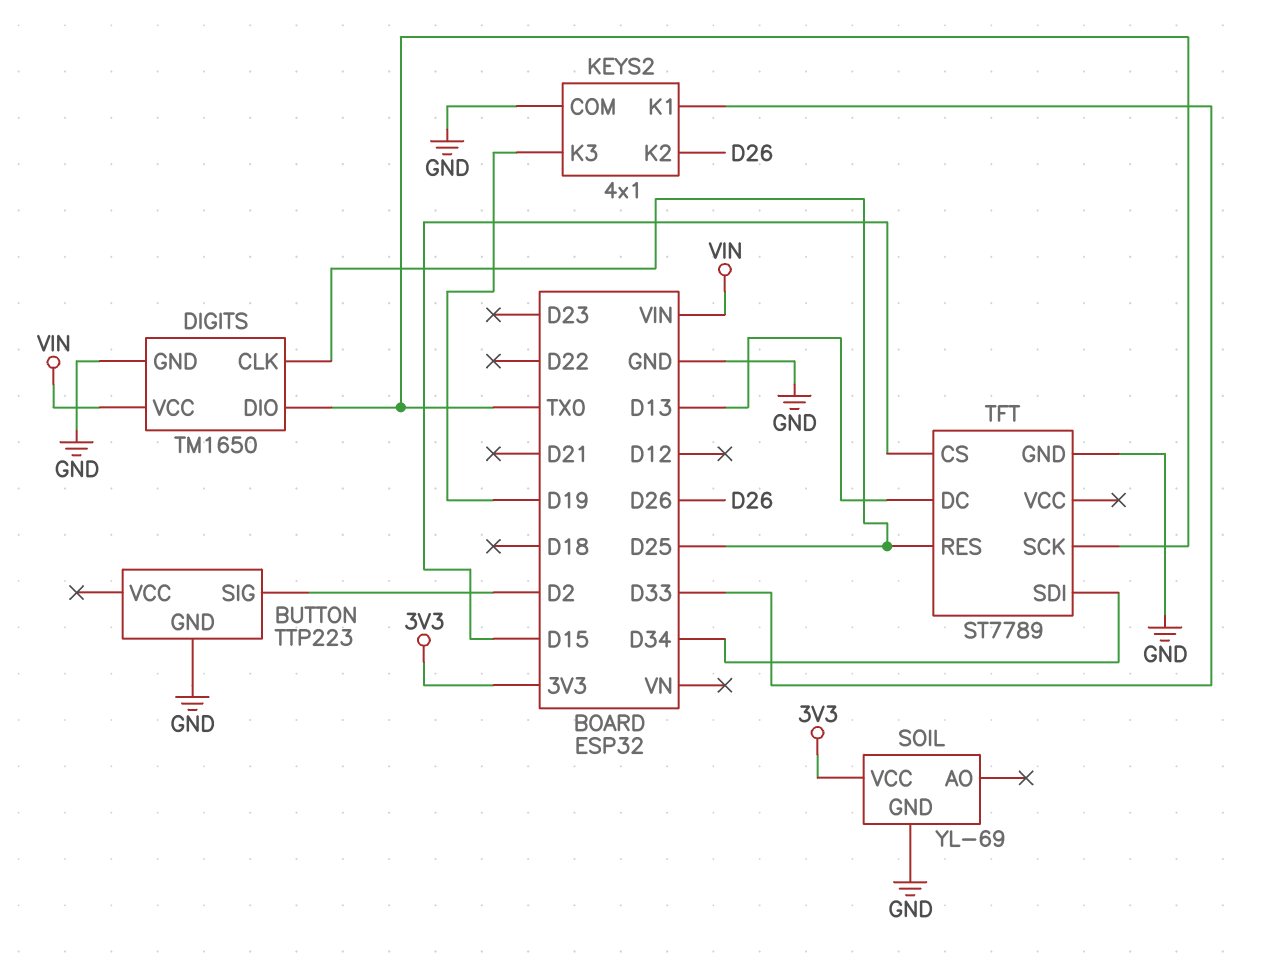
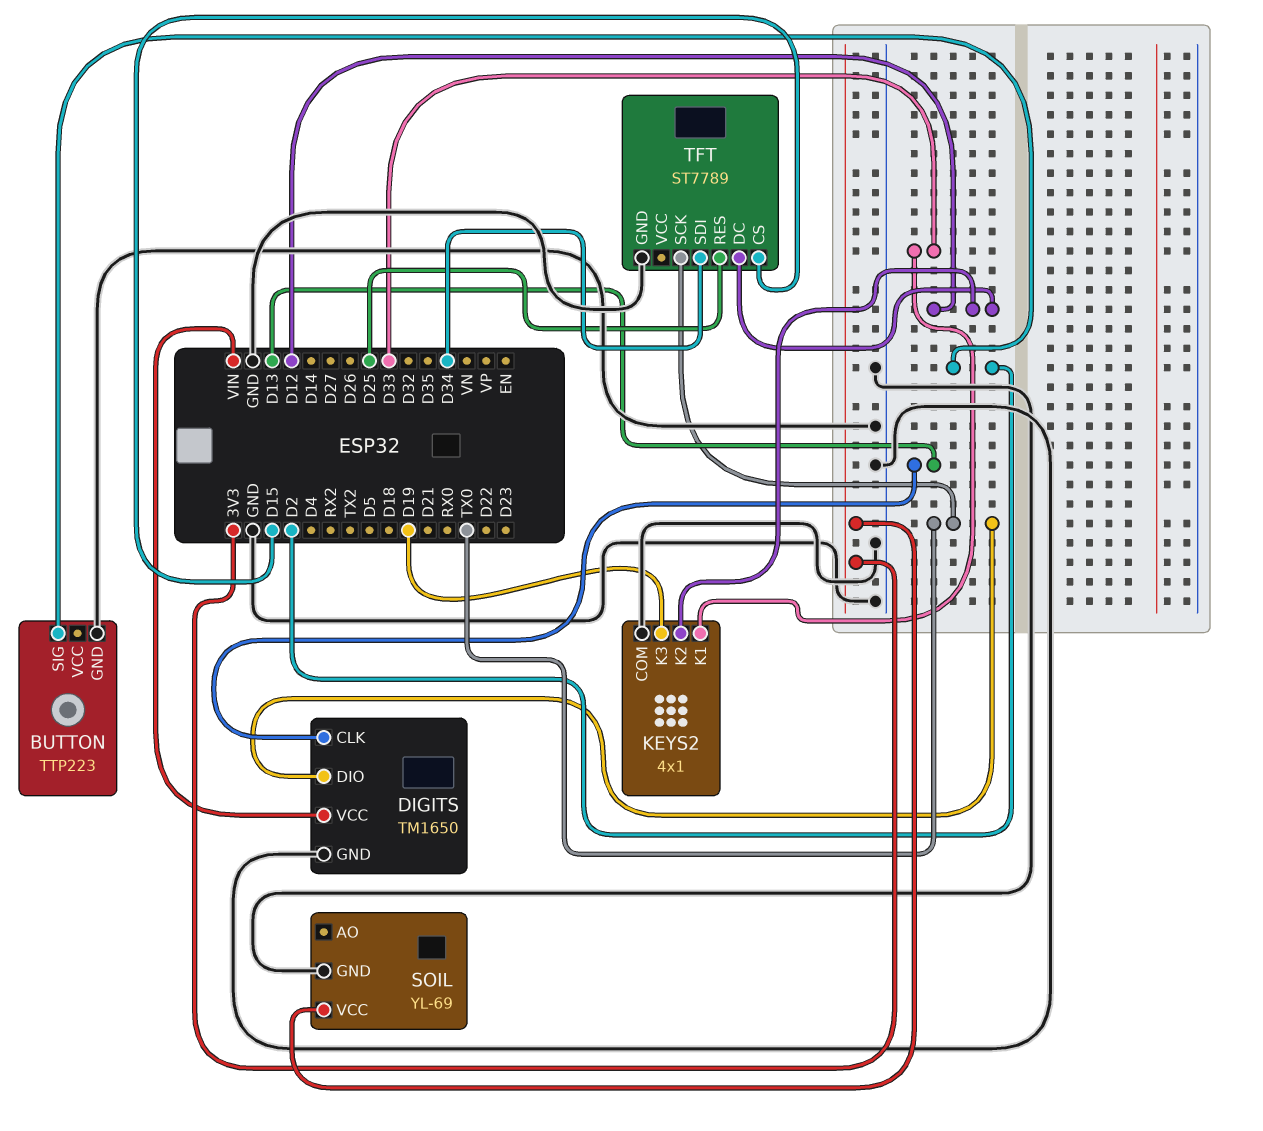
DIGITS pin CLK: D25 -> D13
KEYS2 pin K2: D26 -> D12
TFT pin DC: D13 -> D12

